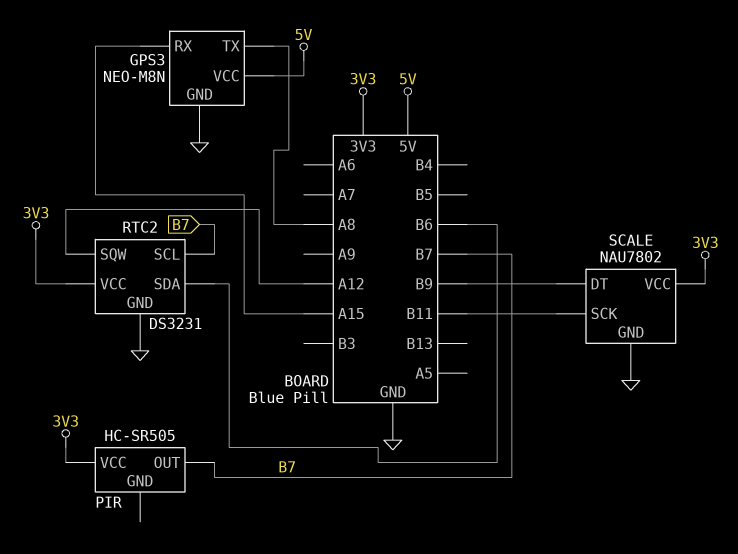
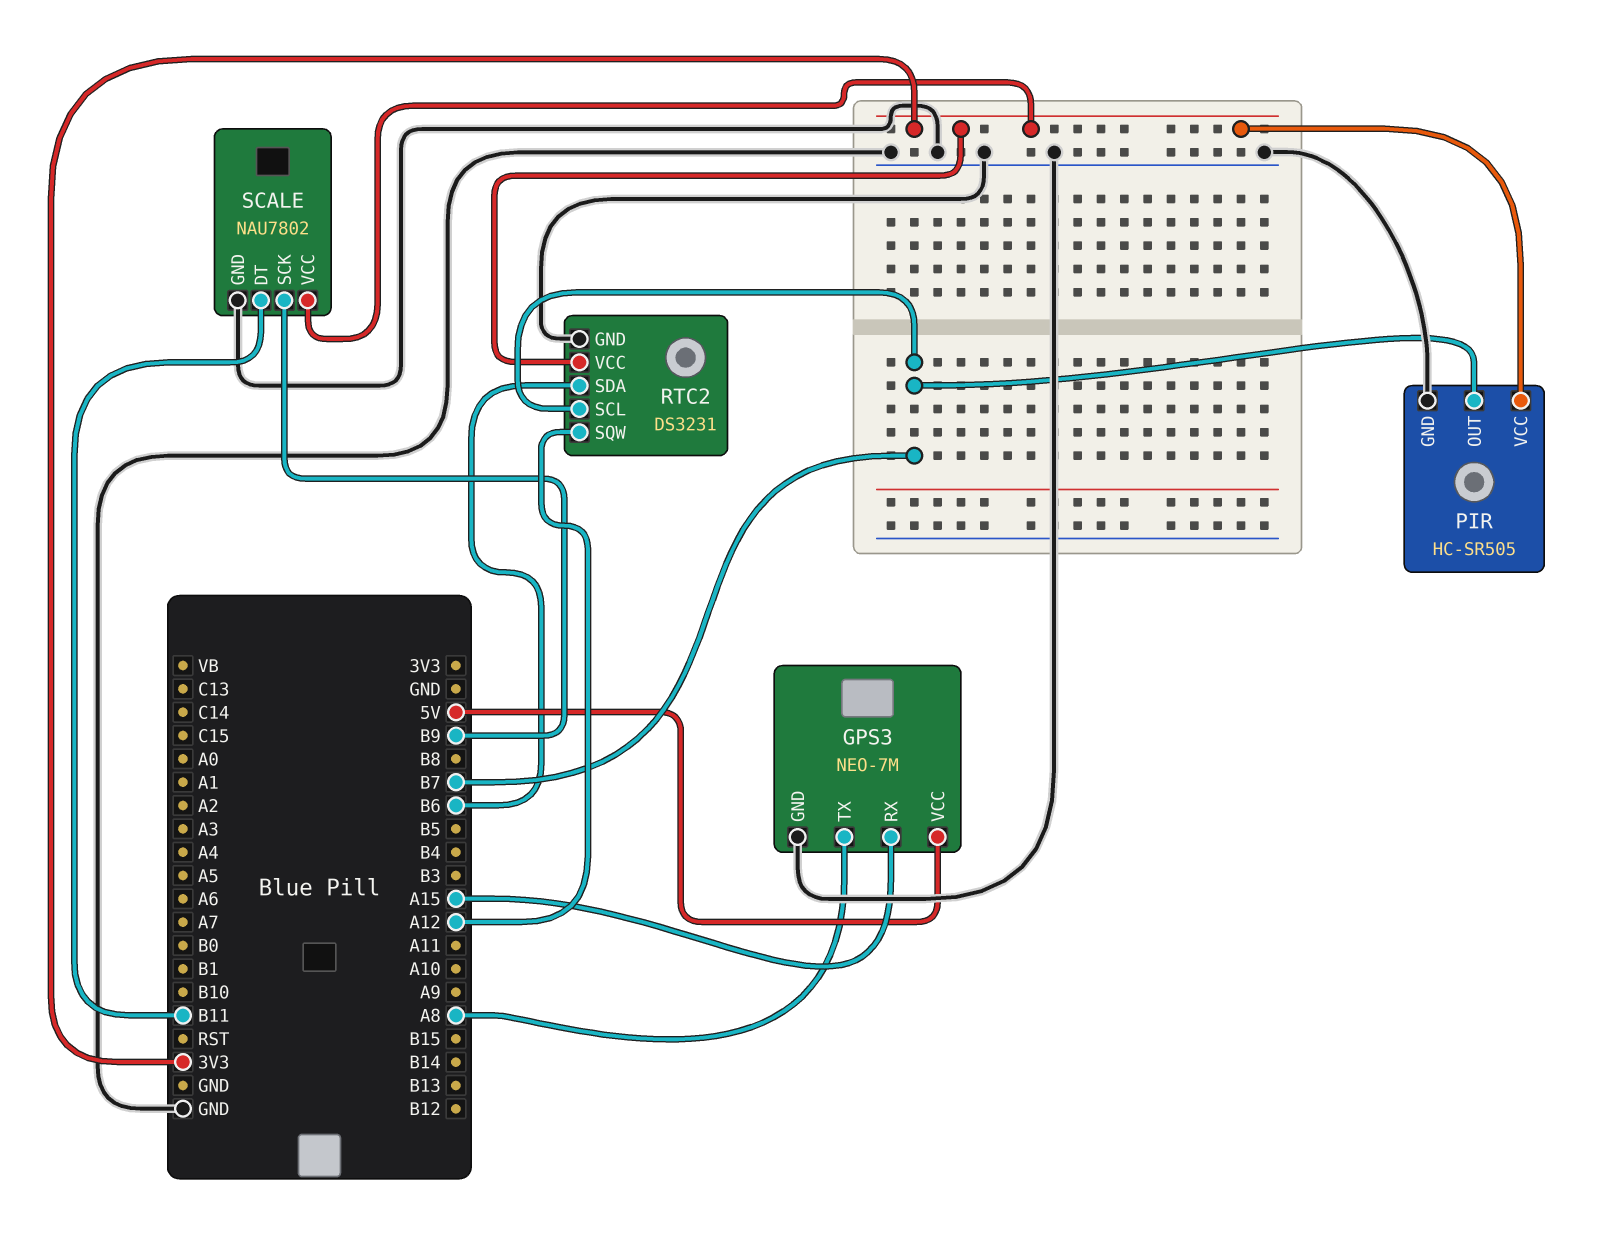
GPS3: NEO-M8N -> NEO-7M
PIR pin GND: none -> GND
SCALE pin DT: B9 -> B11
SCALE pin SCK: B11 -> B9

